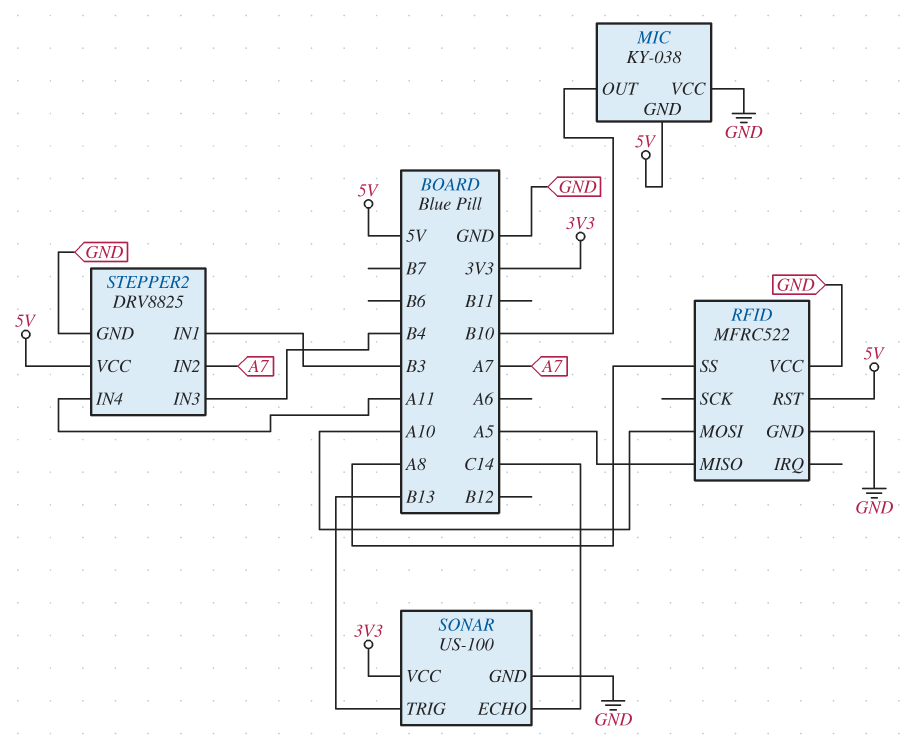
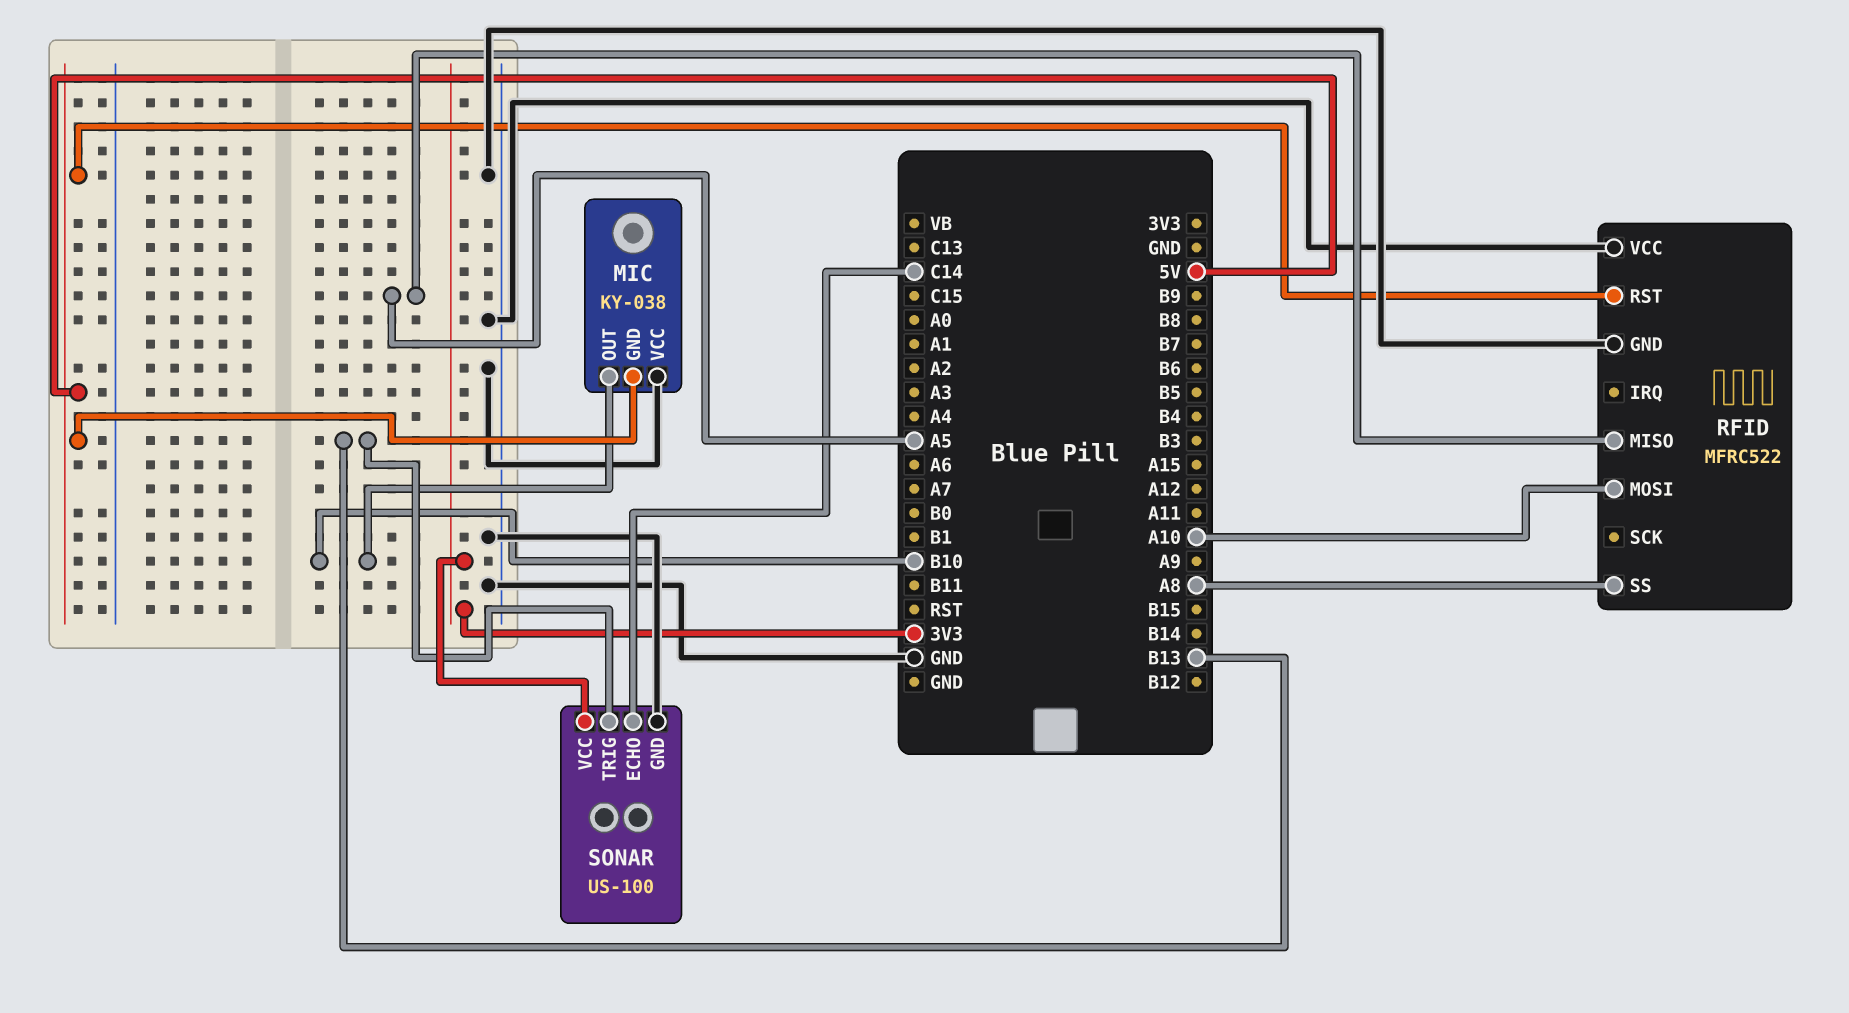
STEPPER2: DRV8825 -> none
STEPPER2 pin GND: GND -> none
STEPPER2 pin IN1: B3 -> none
STEPPER2 pin IN2: A7 -> none
STEPPER2 pin IN3: B4 -> none
STEPPER2 pin IN4: A11 -> none
STEPPER2 pin VCC: 5V -> none

